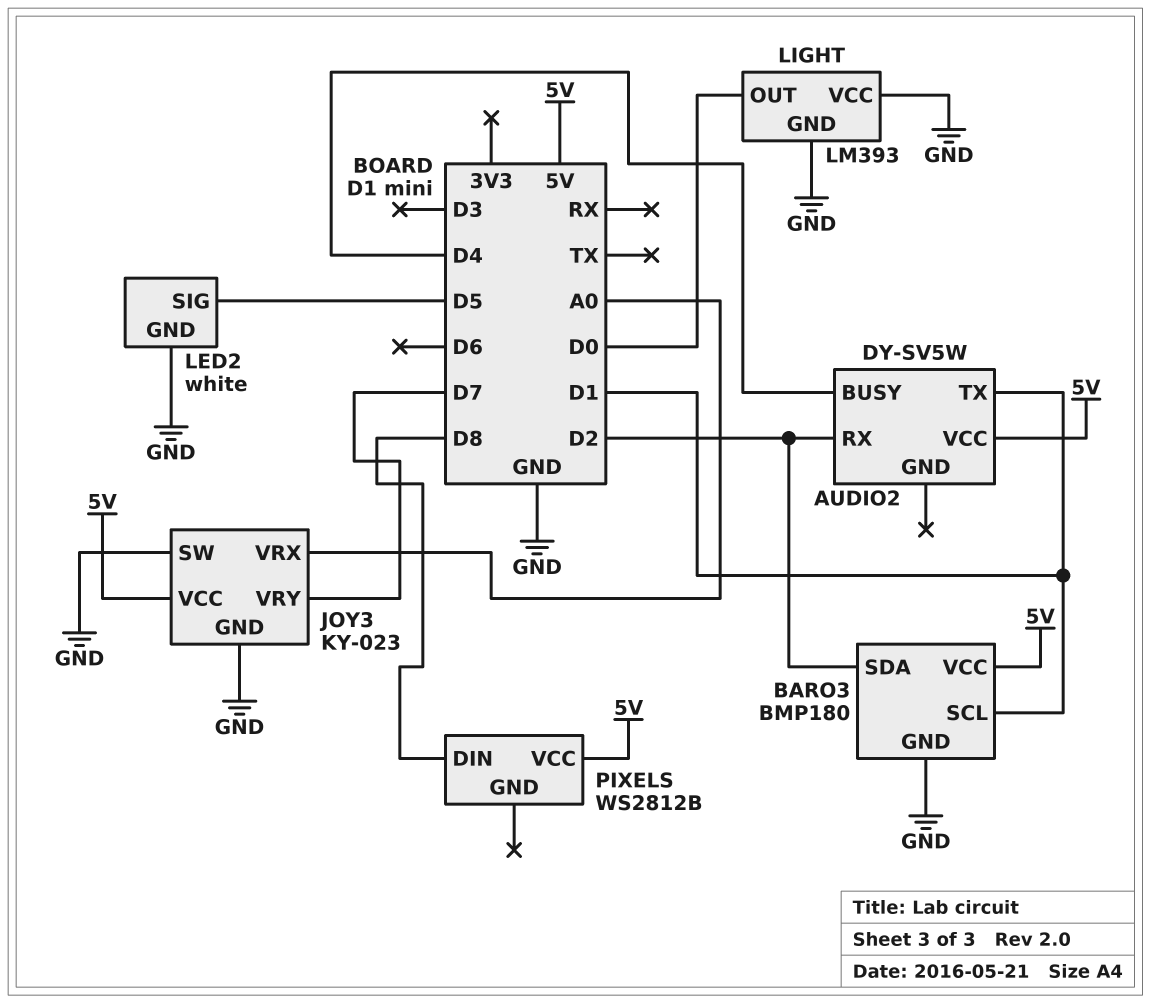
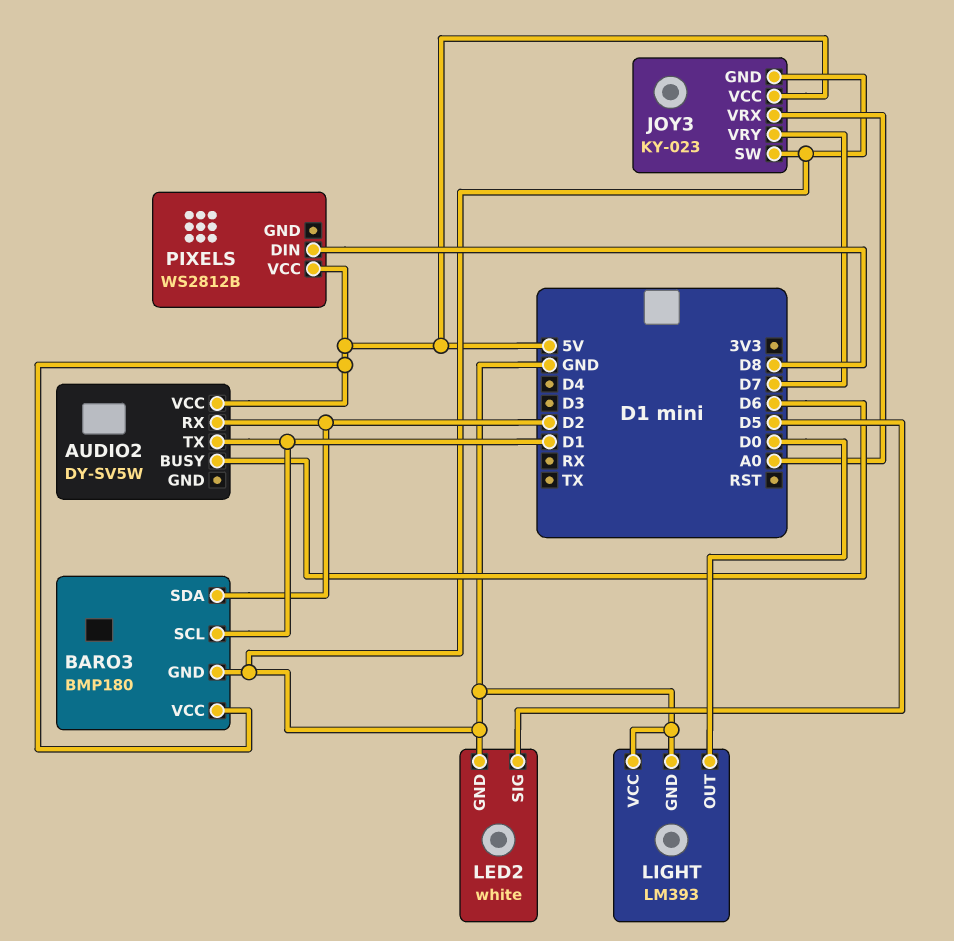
AUDIO2 pin BUSY: D4 -> D6

